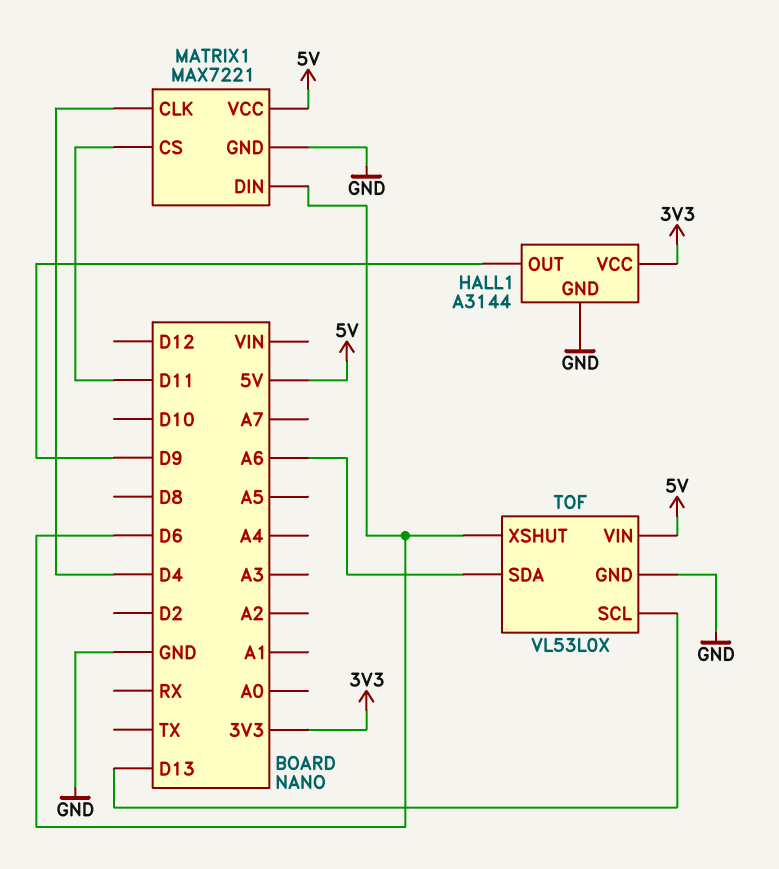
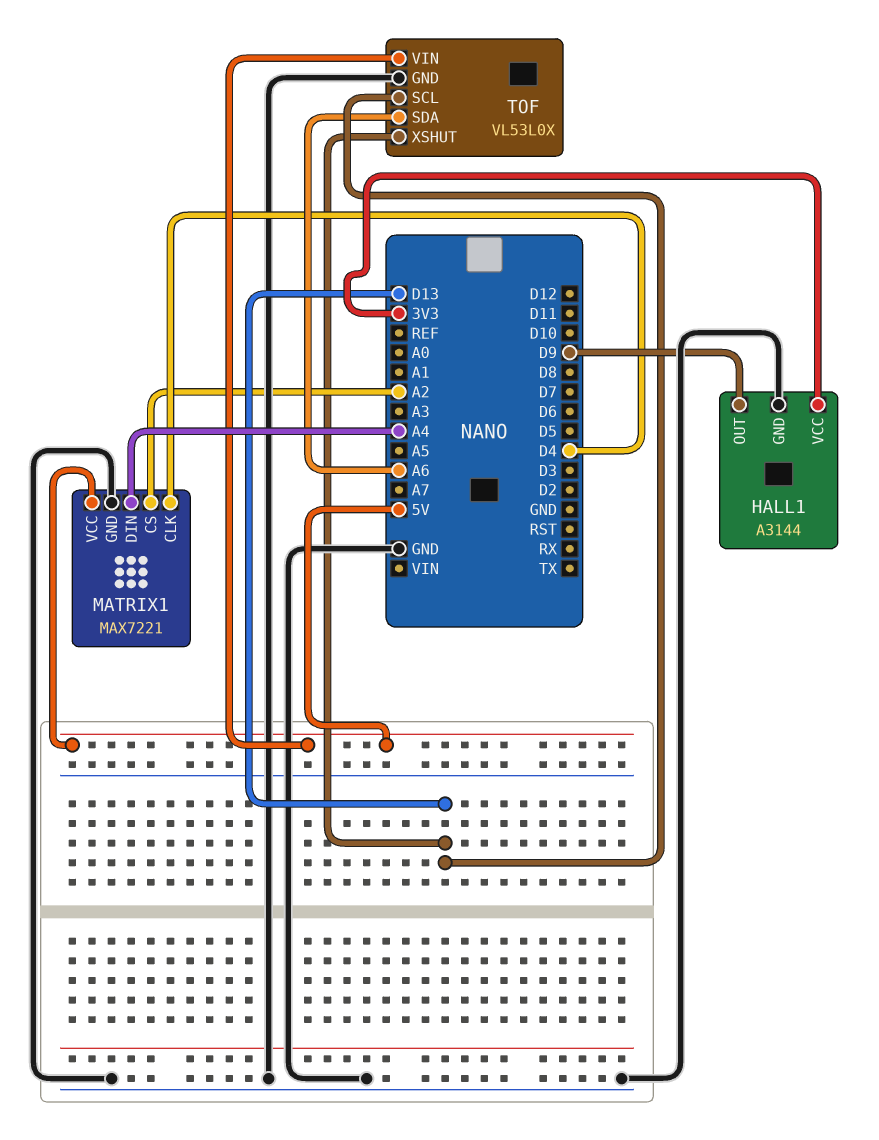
MATRIX1 pin CS: D11 -> A2
MATRIX1 pin DIN: D6 -> A4
TOF pin XSHUT: D6 -> D13

